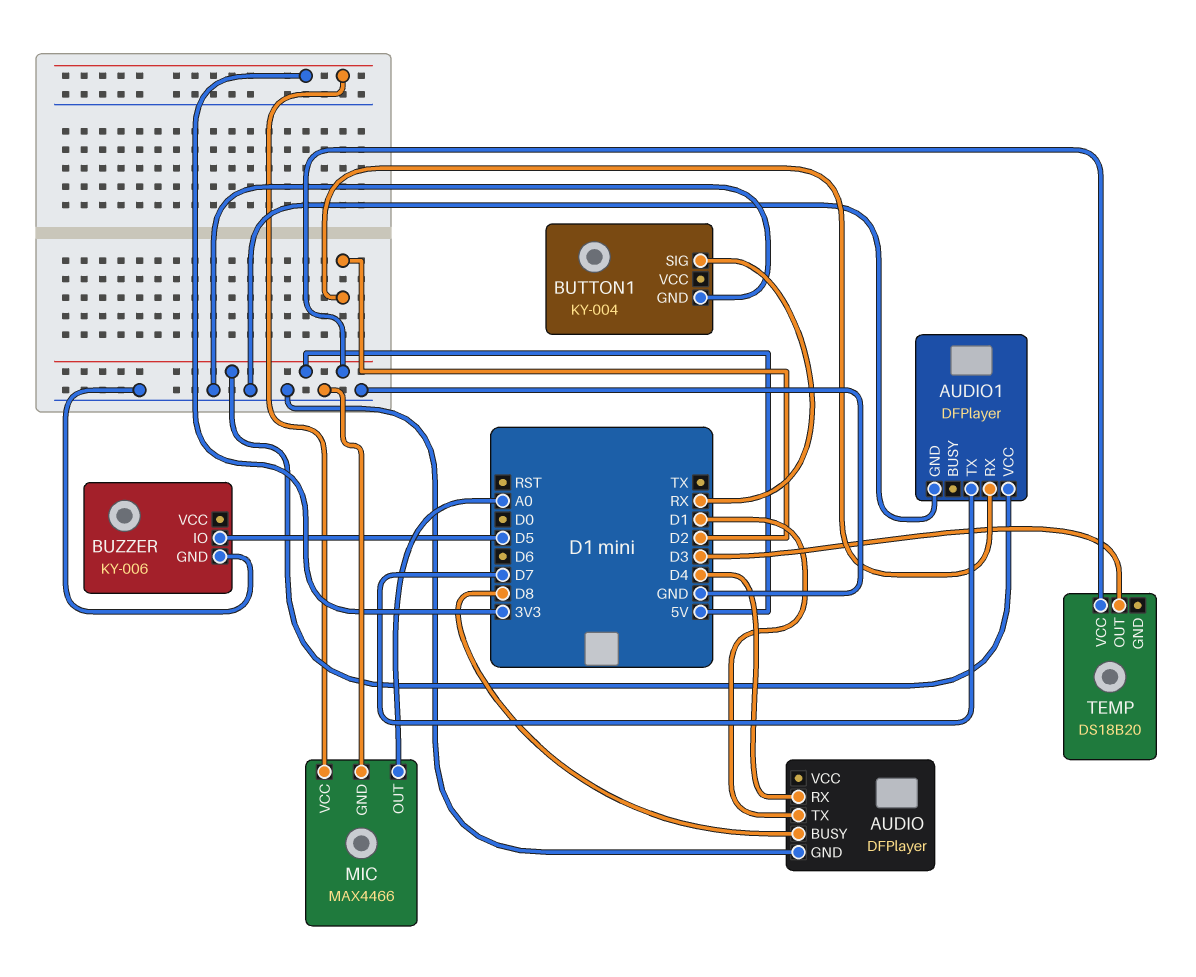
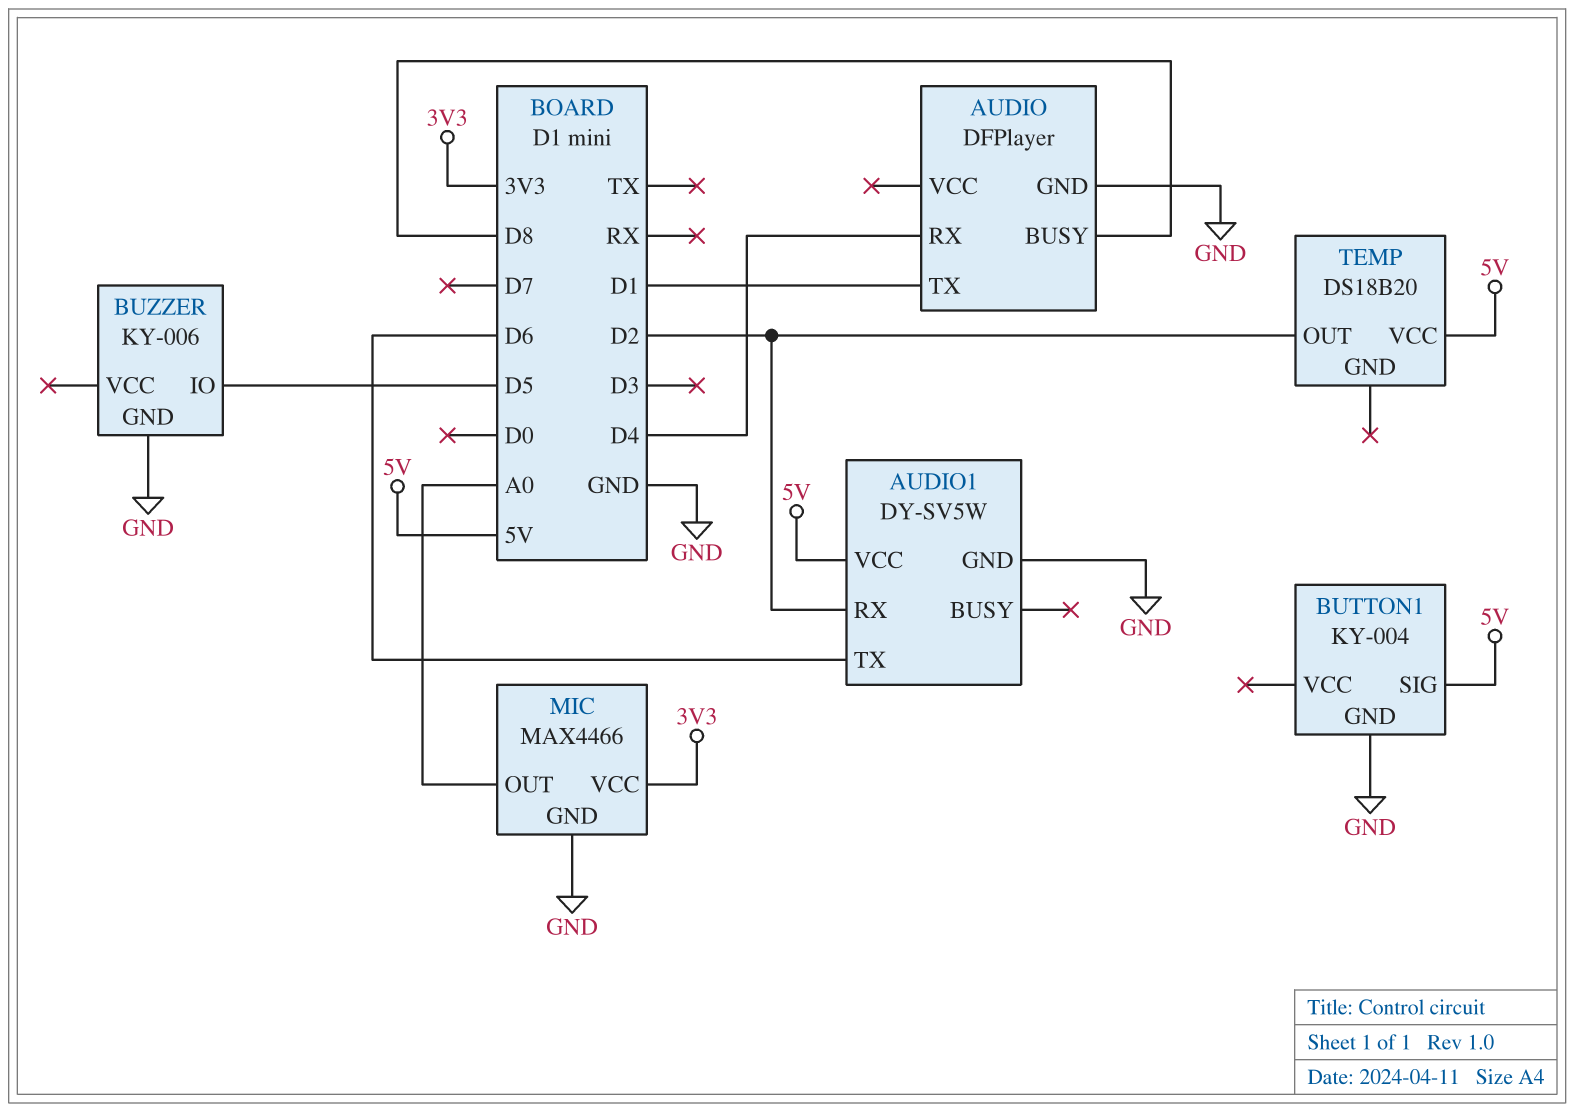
AUDIO1: DFPlayer -> DY-SV5W
AUDIO1 pin TX: D7 -> D6
BUTTON1 pin SIG: RX -> 5V
TEMP pin OUT: D3 -> D2

